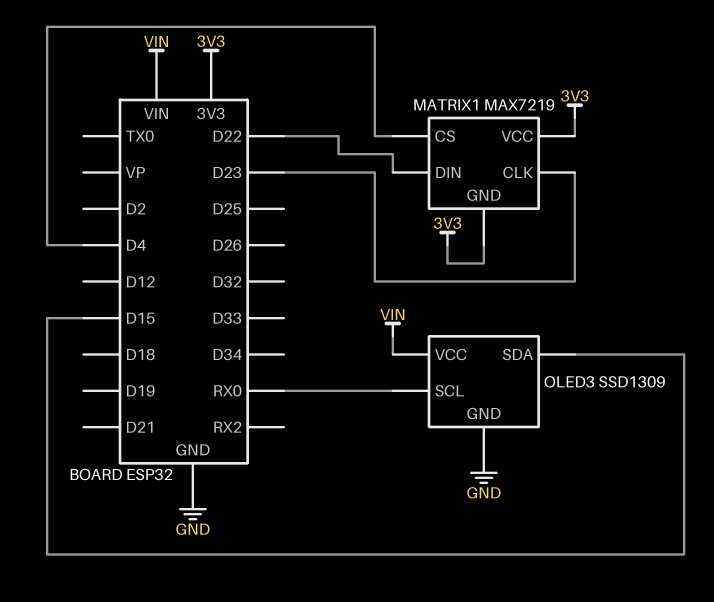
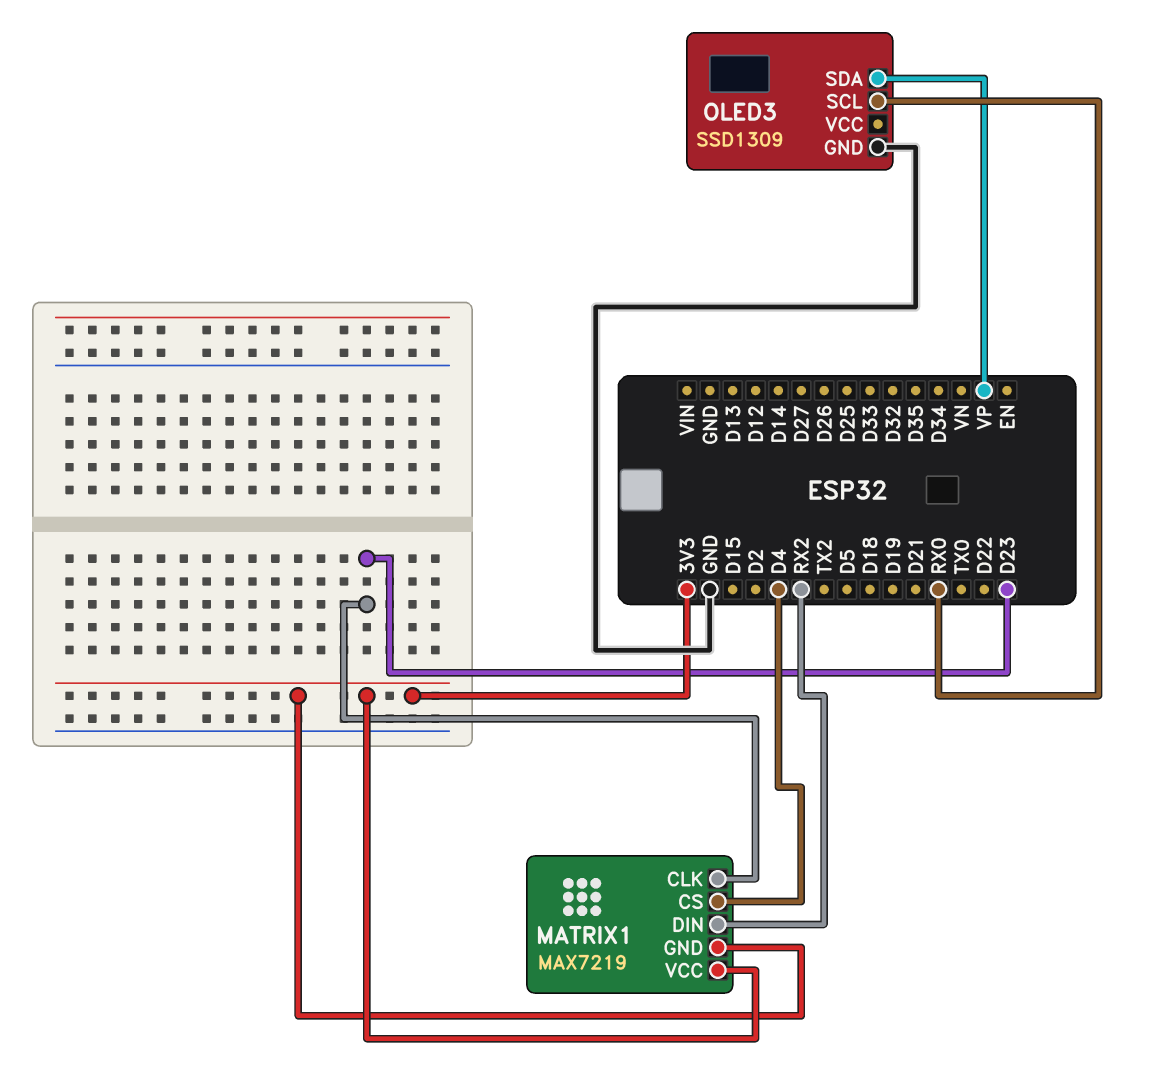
MATRIX1 pin DIN: D22 -> RX2
OLED3 pin SDA: D15 -> VP
OLED3 pin VCC: VIN -> none

